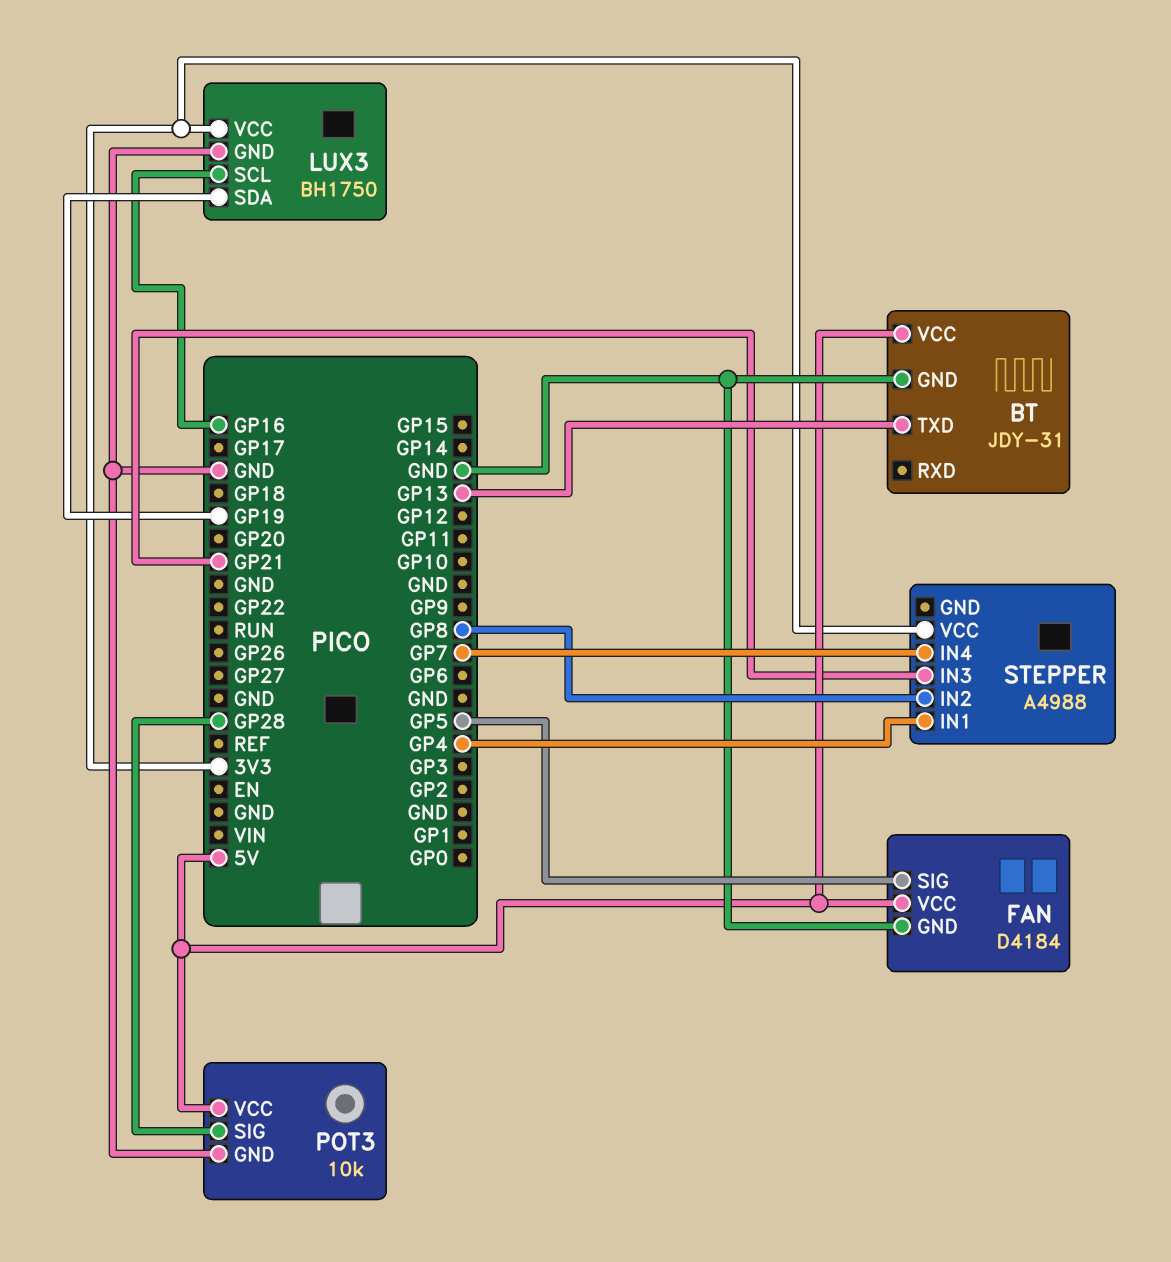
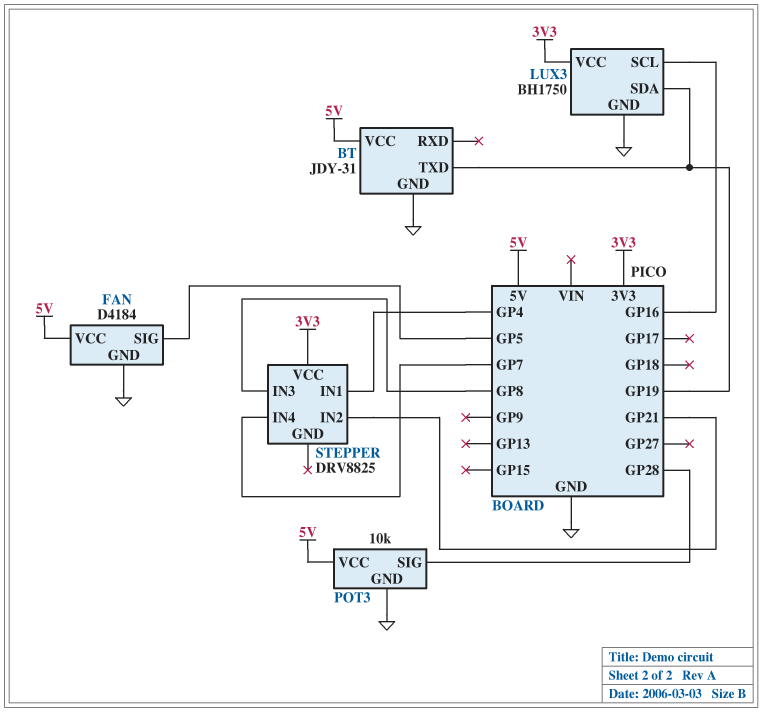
BT pin TXD: GP13 -> GP19
STEPPER: A4988 -> DRV8825
STEPPER pin IN2: GP8 -> GP21
STEPPER pin IN3: GP21 -> GP8

